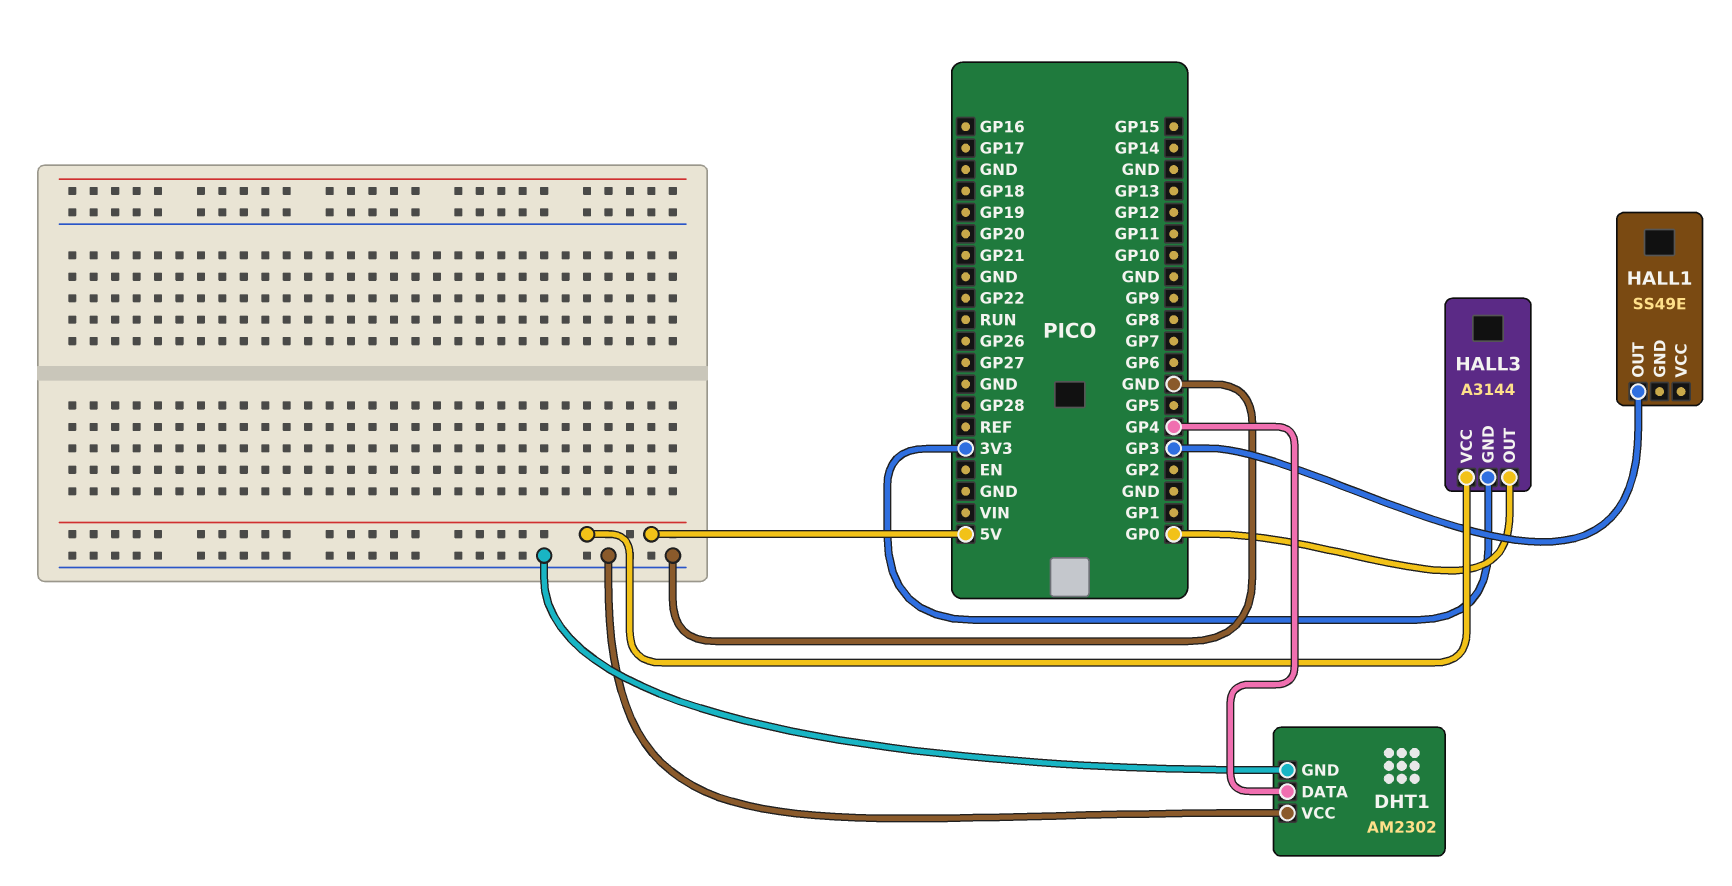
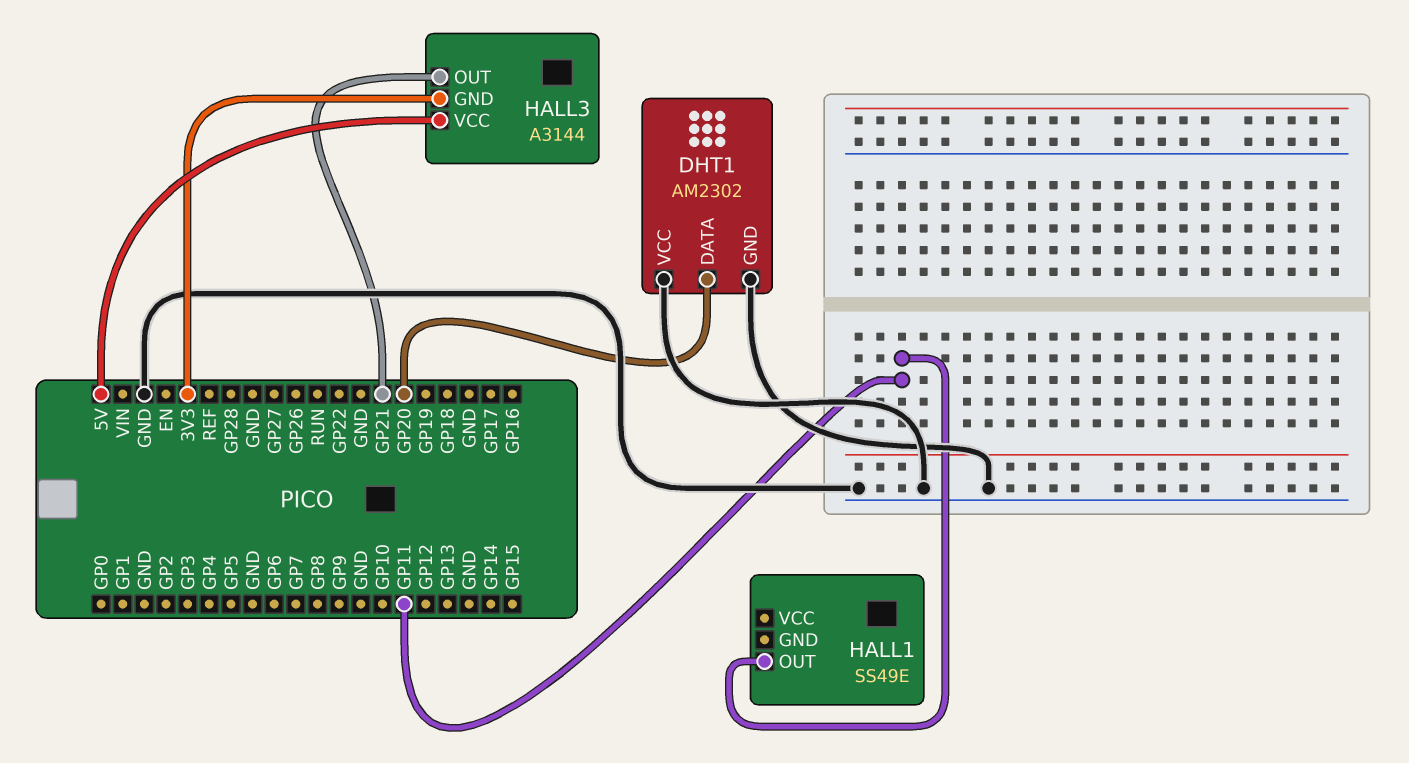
DHT1 pin DATA: GP4 -> GP20
HALL1 pin OUT: GP3 -> GP11
HALL3 pin OUT: GP0 -> GP21

